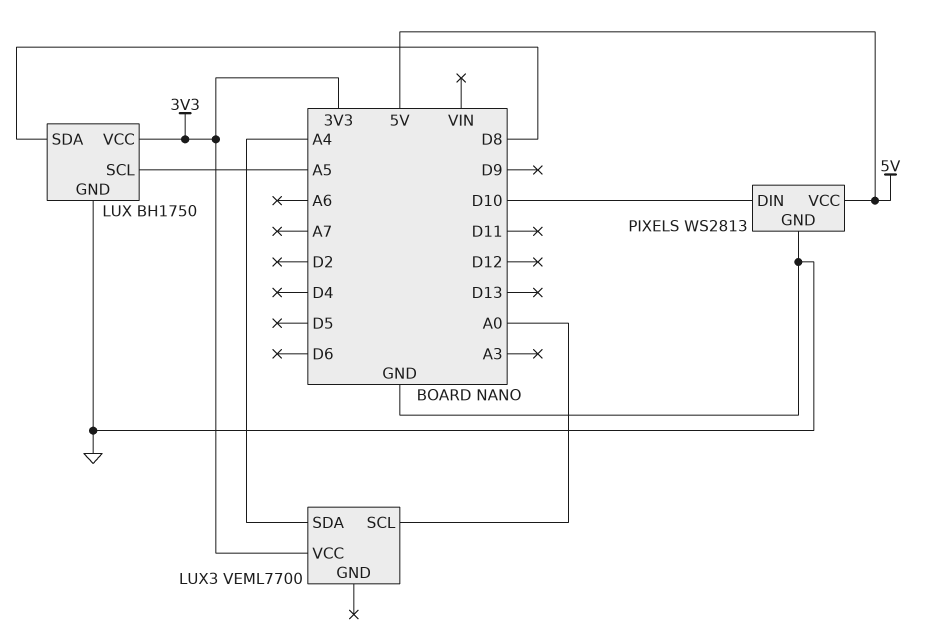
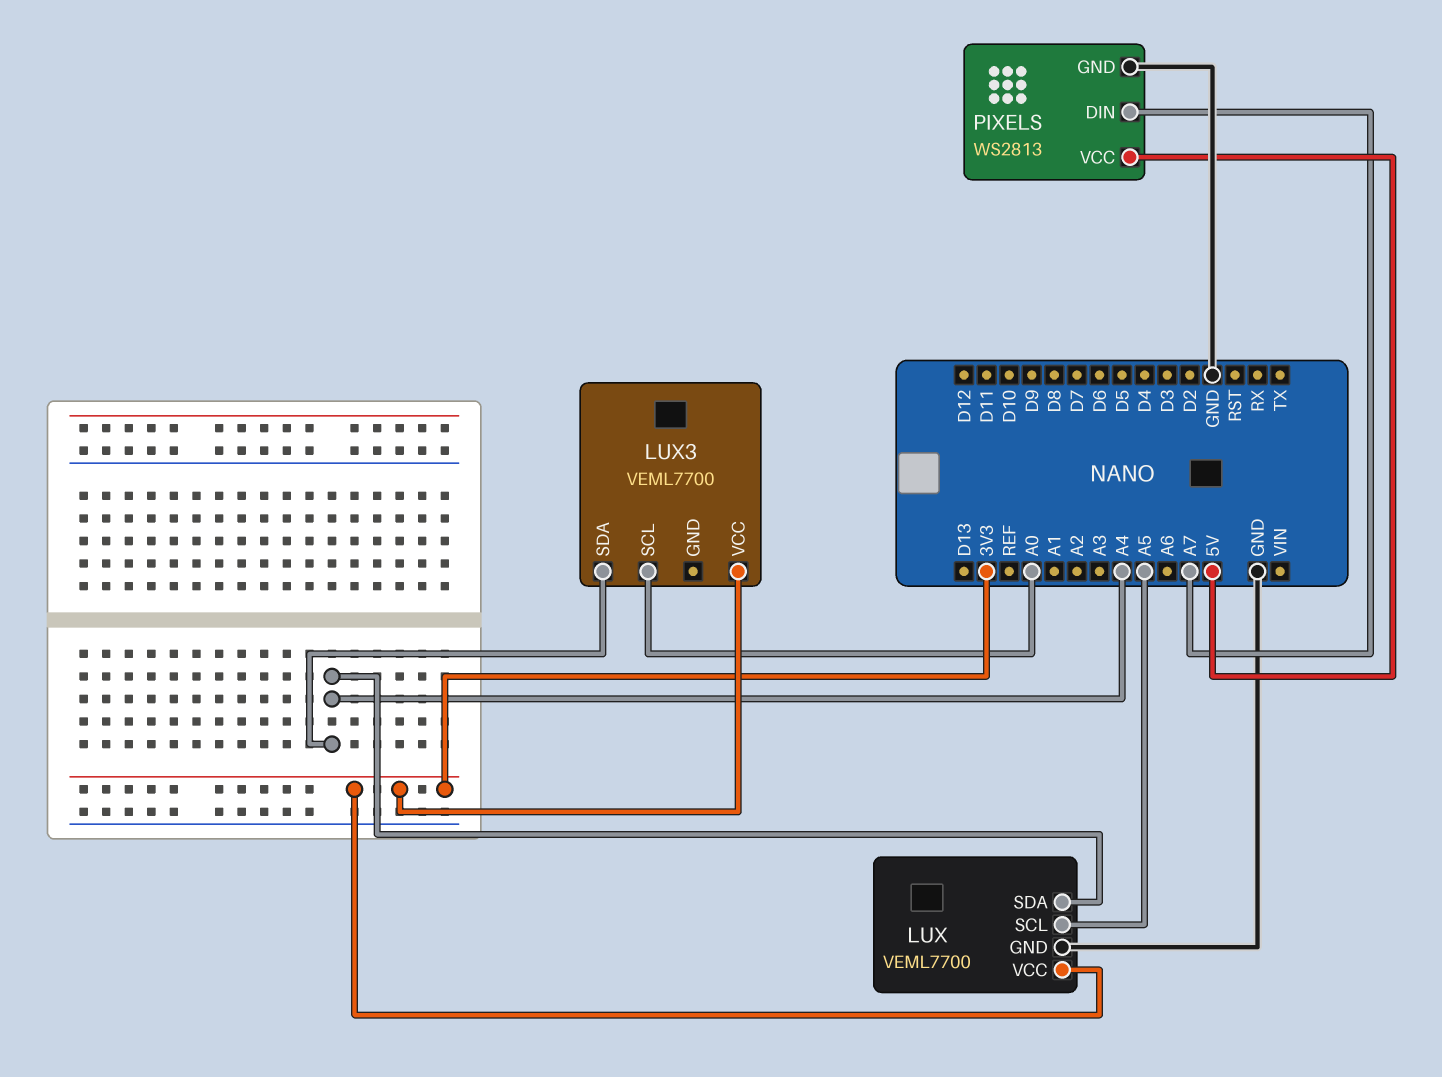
LUX: BH1750 -> VEML7700
LUX pin SDA: D8 -> A4
PIXELS pin DIN: D10 -> A7

